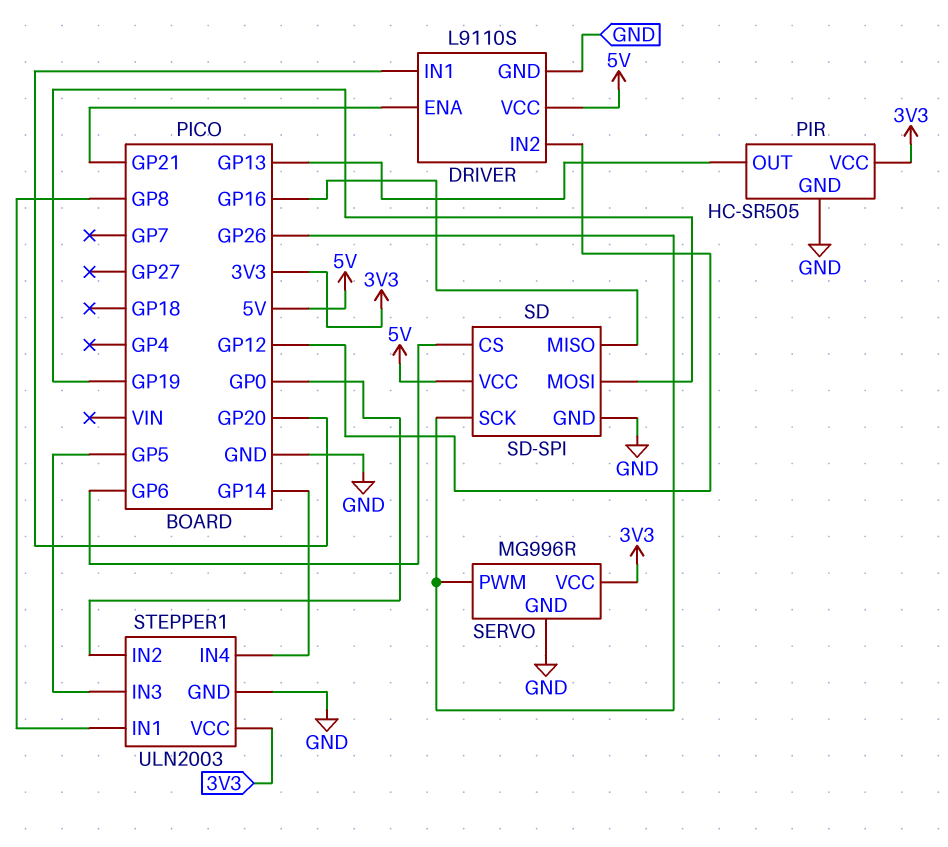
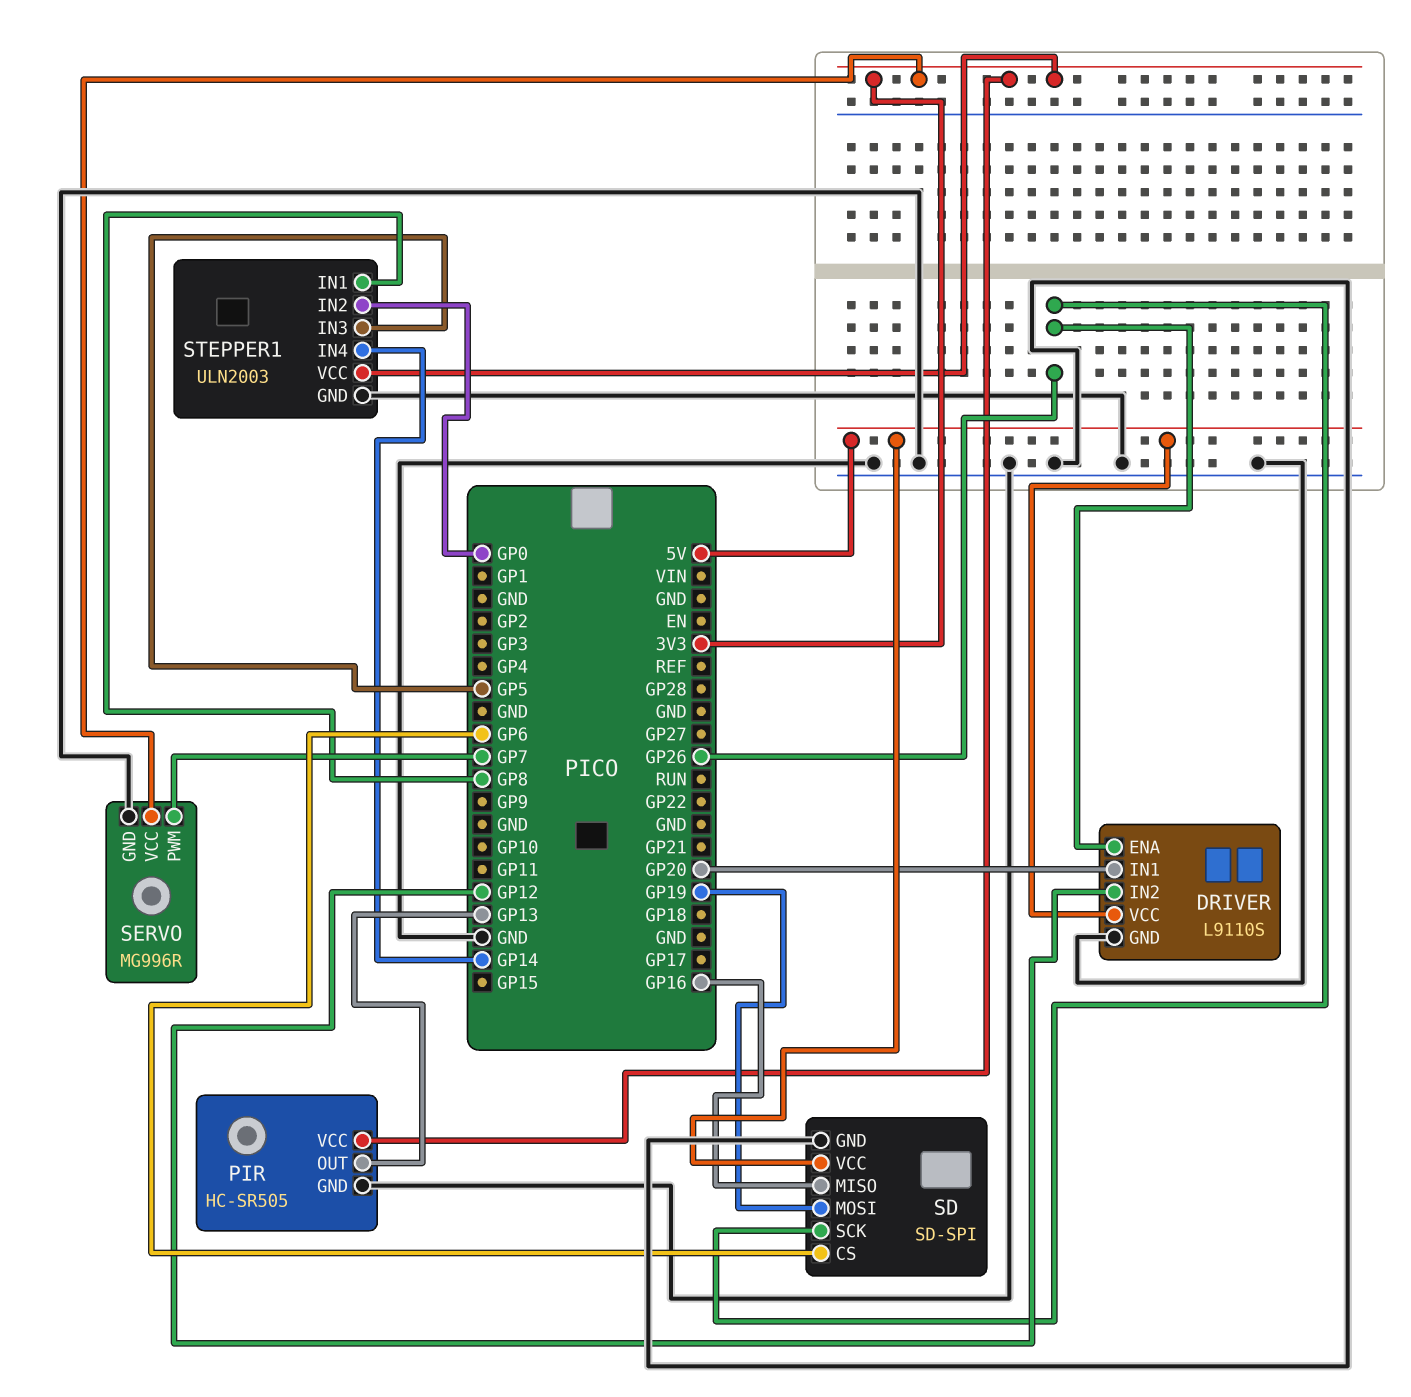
DRIVER pin ENA: GP21 -> GP26
SERVO pin PWM: GP26 -> GP7

